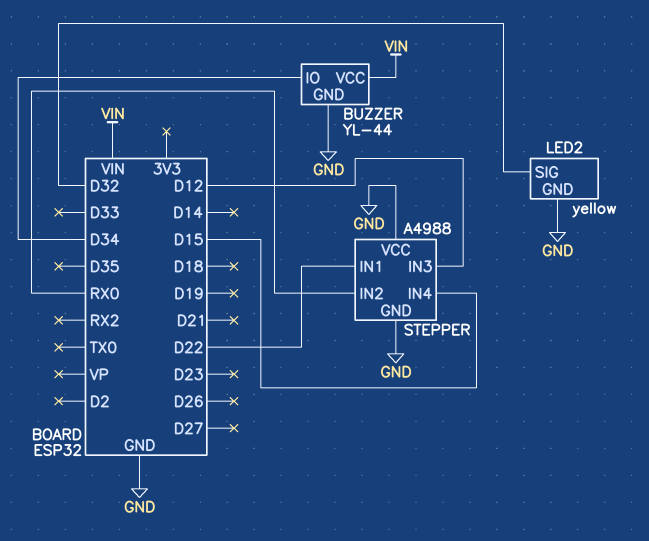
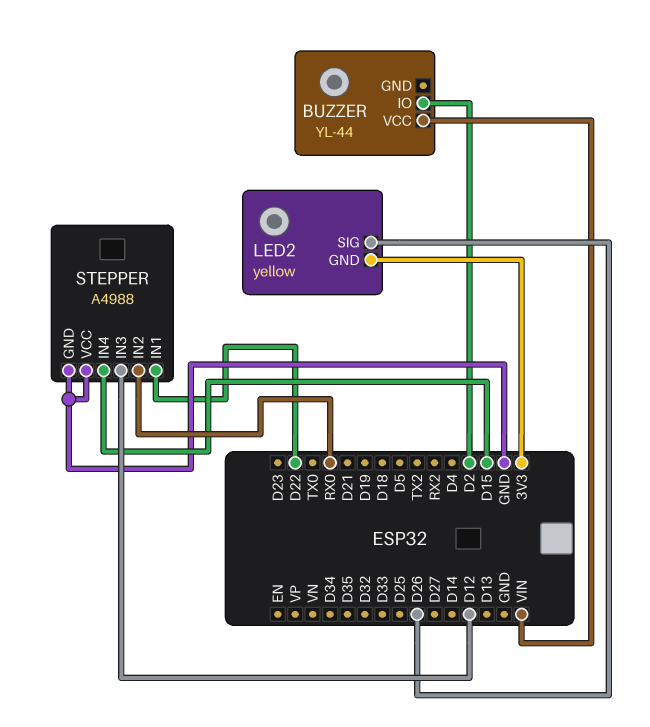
BUZZER pin GND: GND -> none
BUZZER pin IO: D34 -> D2
LED2 pin GND: GND -> 3V3
LED2 pin SIG: D32 -> D26

